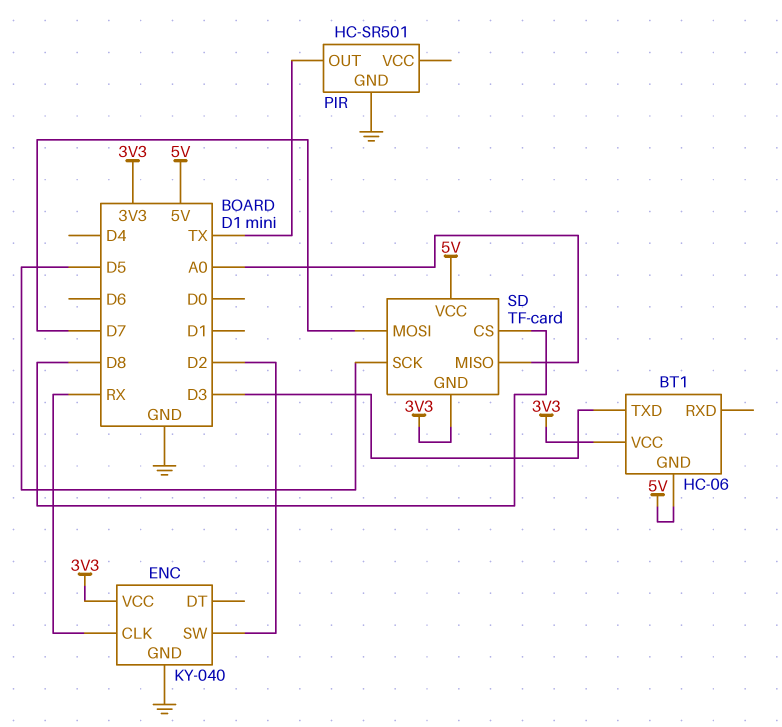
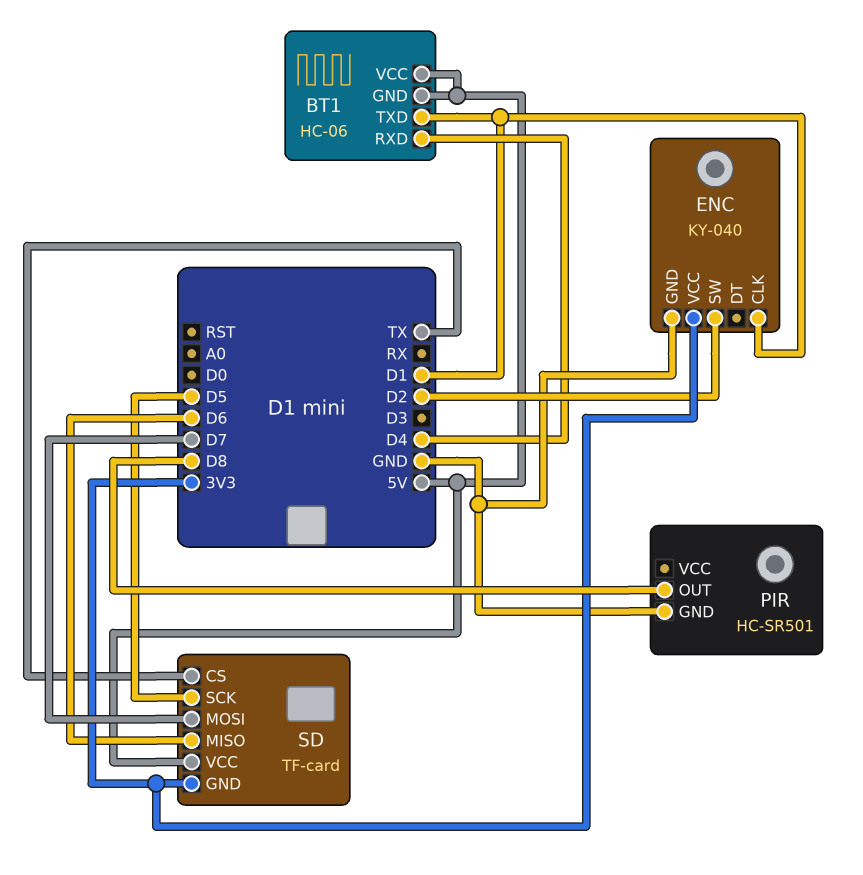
BT1 pin RXD: none -> D4
BT1 pin TXD: D3 -> D1
BT1 pin VCC: 3V3 -> 5V
ENC pin CLK: RX -> D1
PIR pin OUT: TX -> D8
SD pin CS: D8 -> TX
SD pin MISO: A0 -> D6

